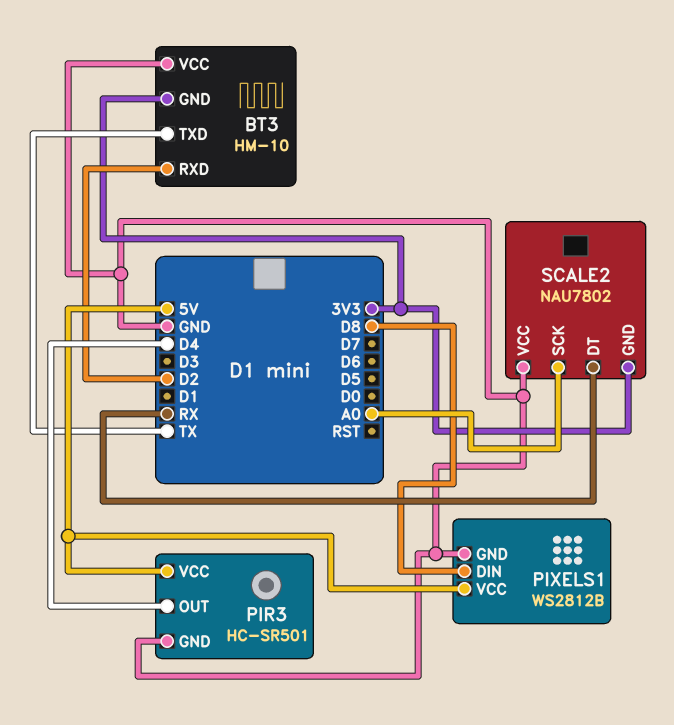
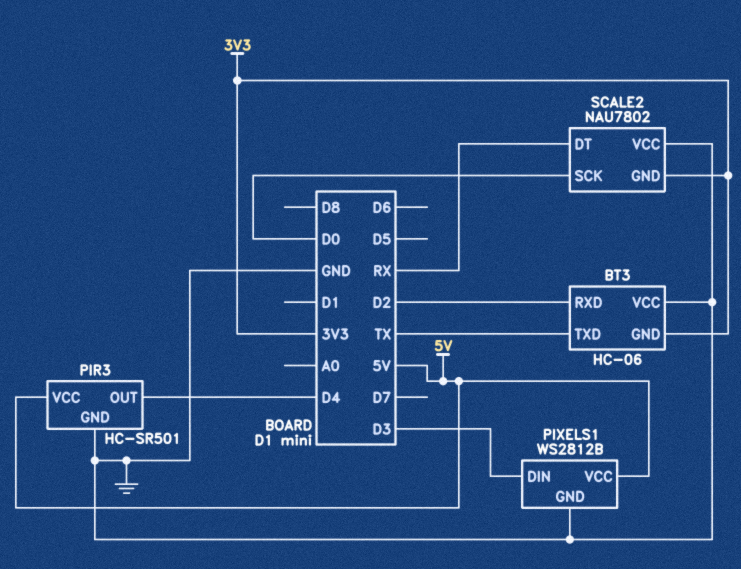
BT3: HM-10 -> HC-06
PIXELS1 pin DIN: D8 -> D3
SCALE2 pin SCK: A0 -> D0

